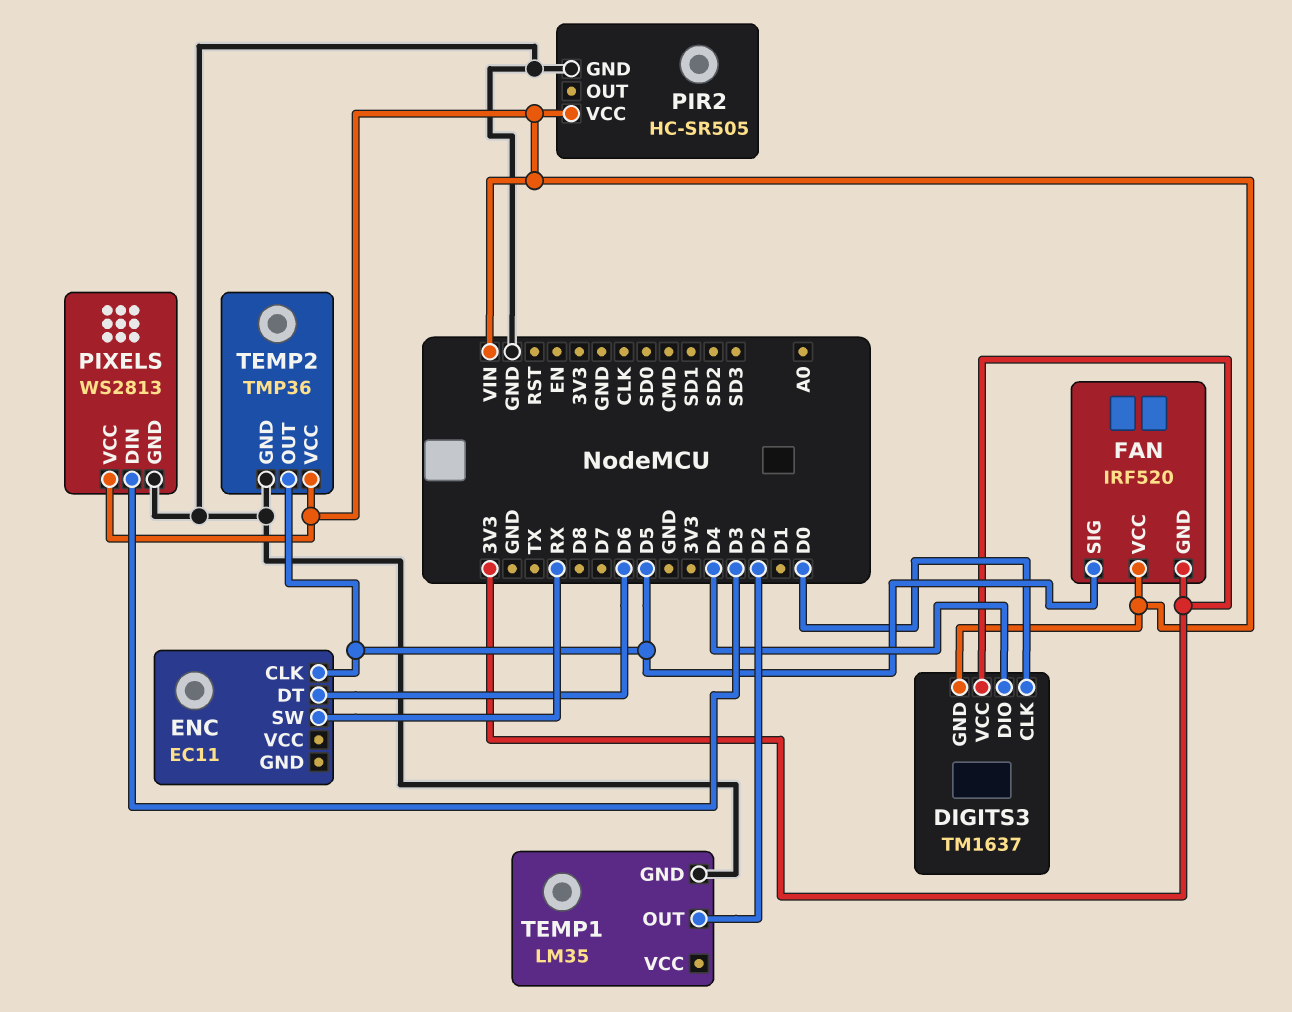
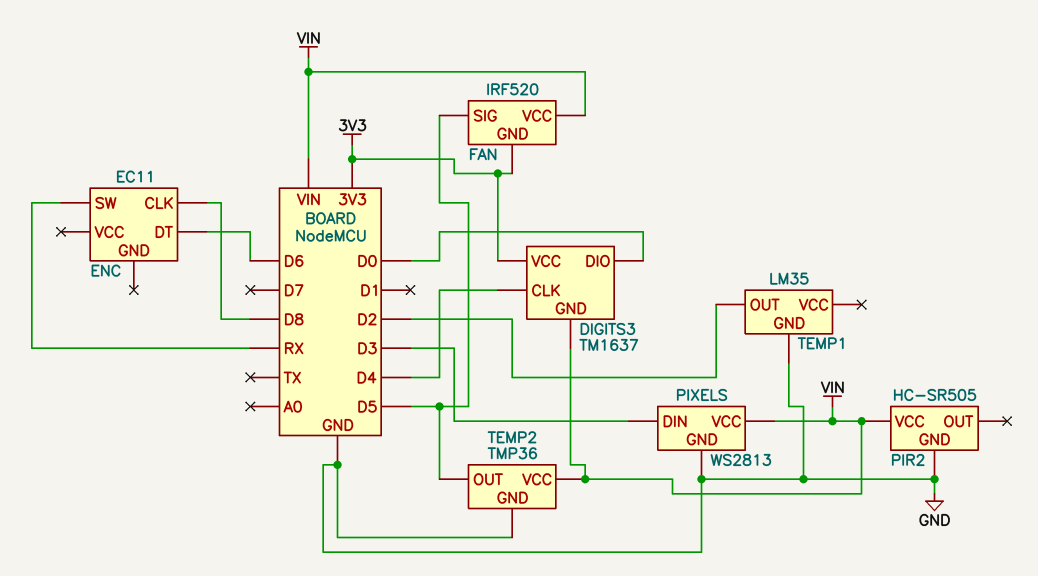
DIGITS3 pin CLK: D0 -> D4
DIGITS3 pin DIO: D4 -> D0
ENC pin CLK: D5 -> D8

